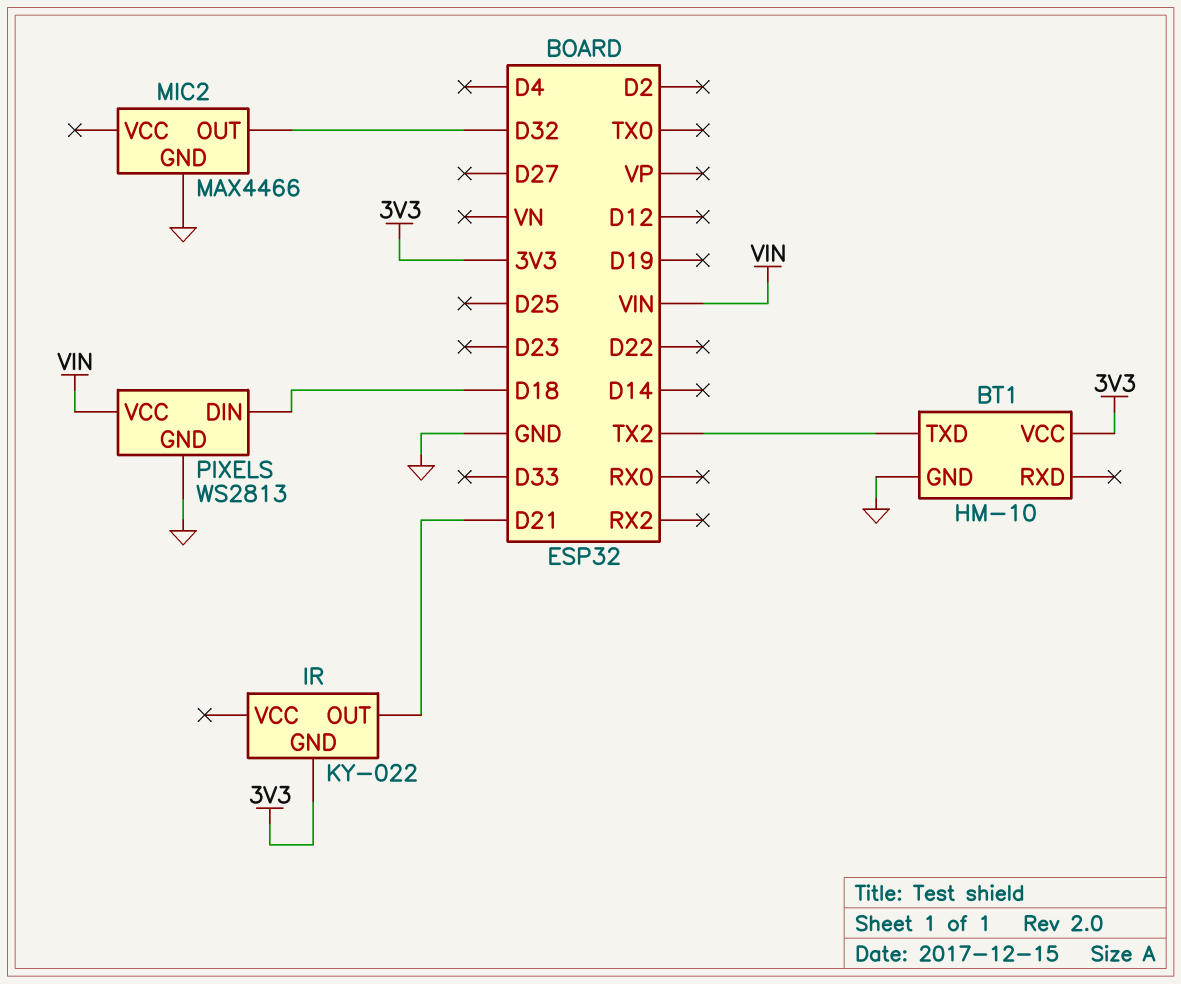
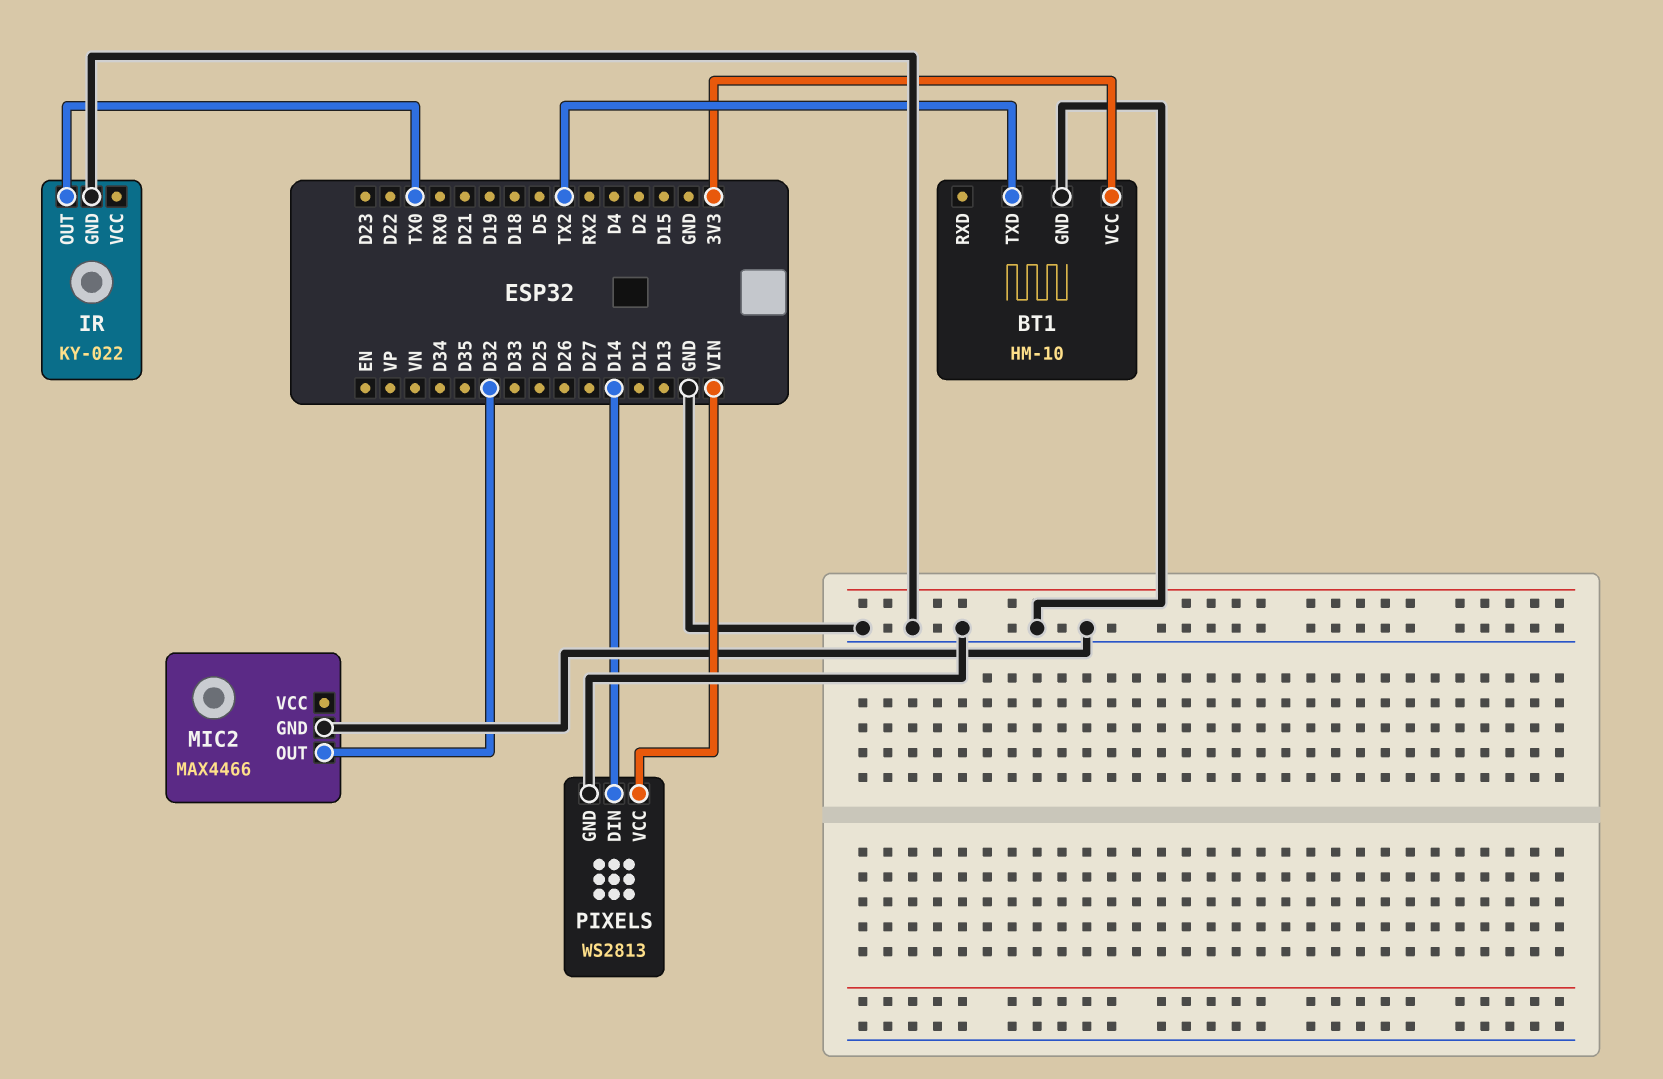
IR pin GND: 3V3 -> GND
IR pin OUT: D21 -> TX0
PIXELS pin DIN: D18 -> D14

